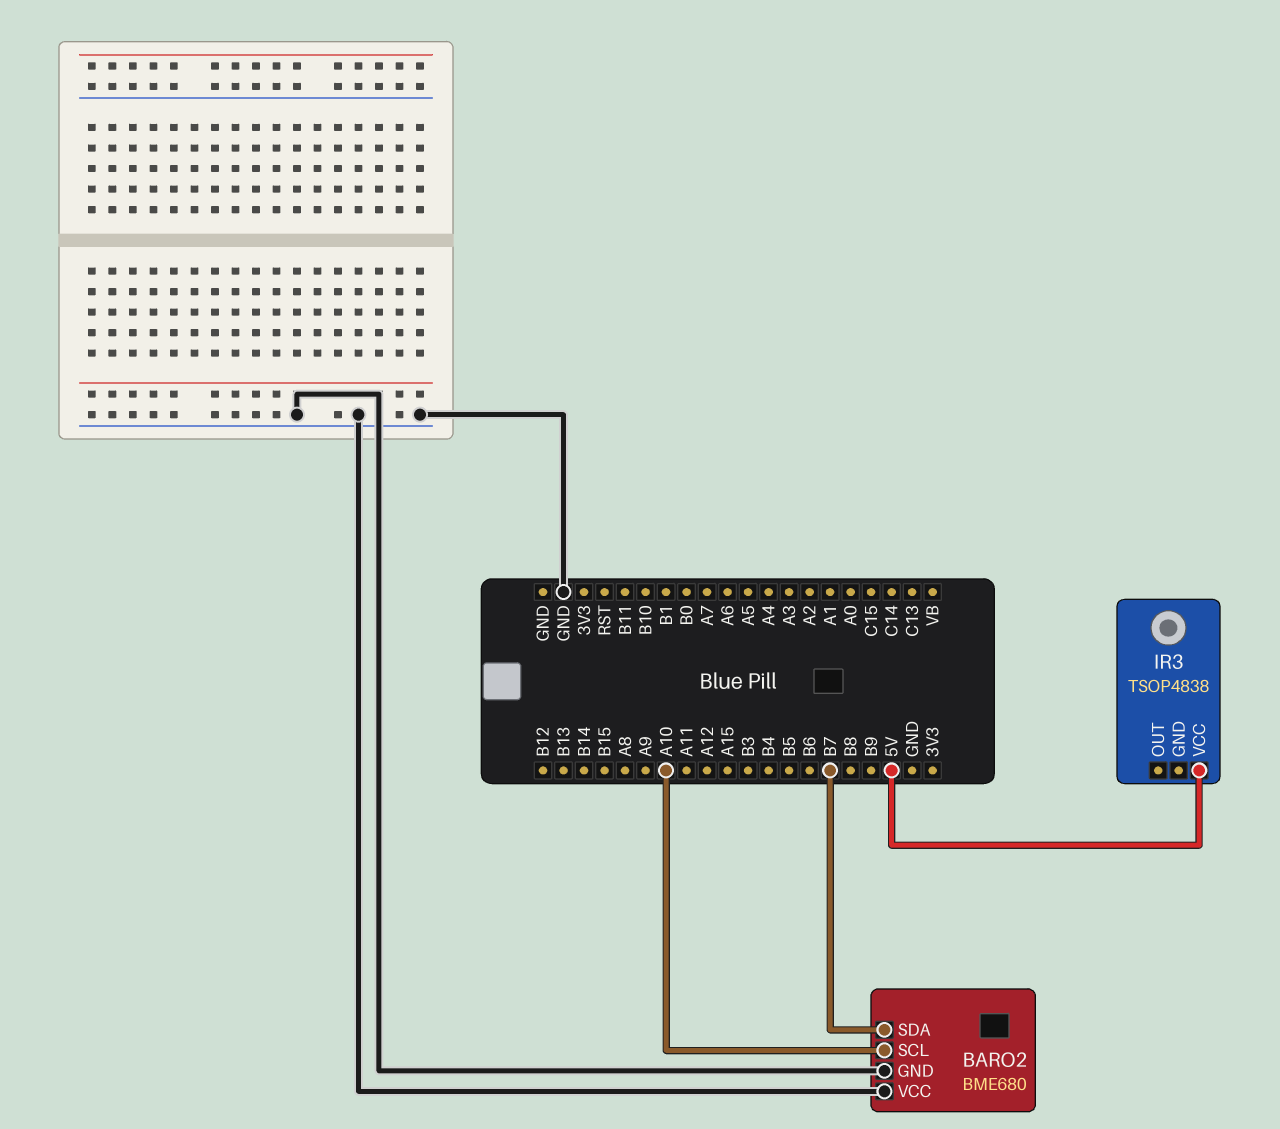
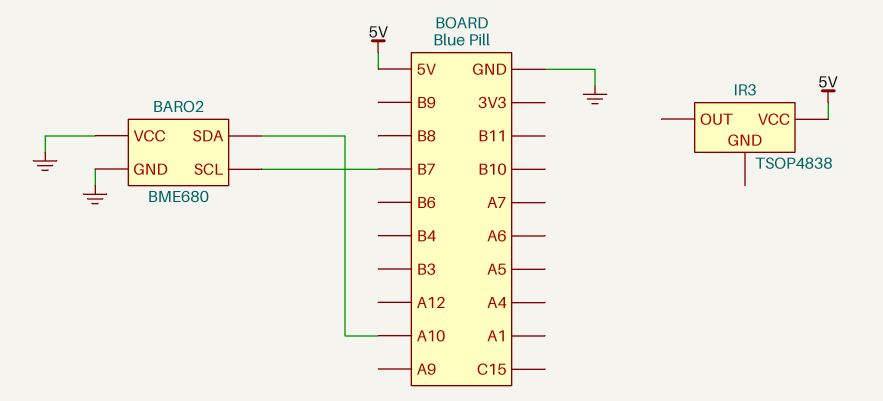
BARO2 pin SCL: A10 -> B7
BARO2 pin SDA: B7 -> A10

